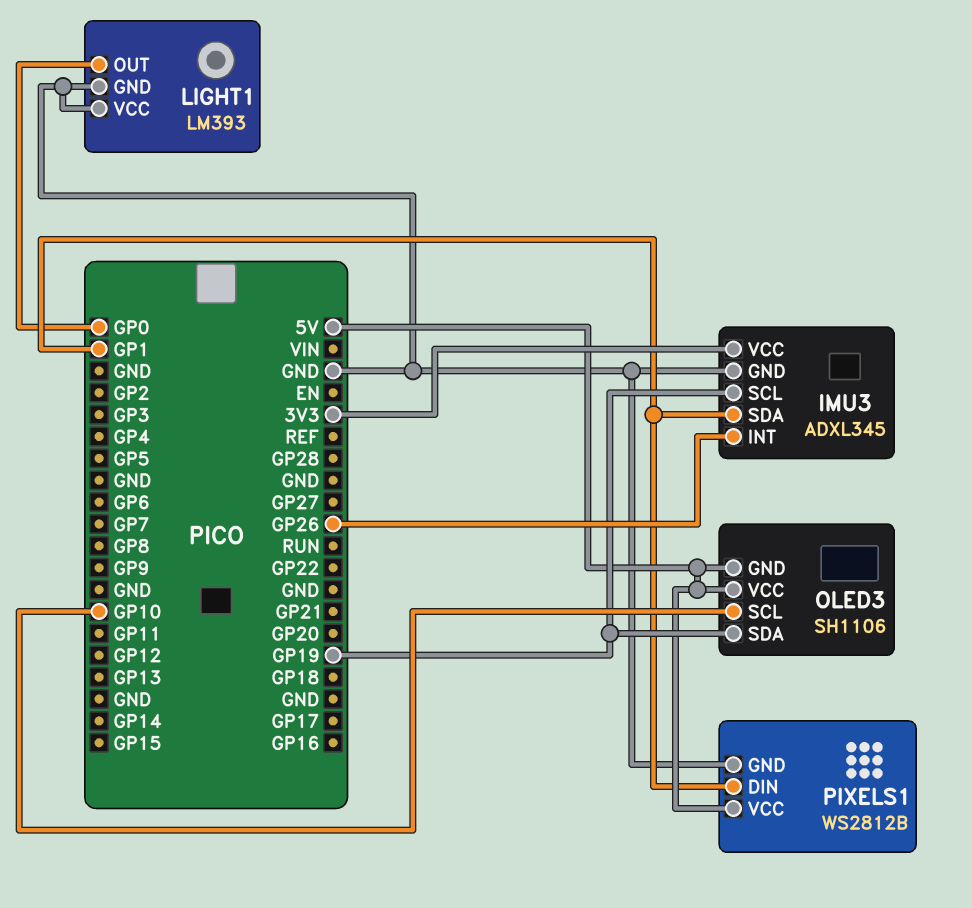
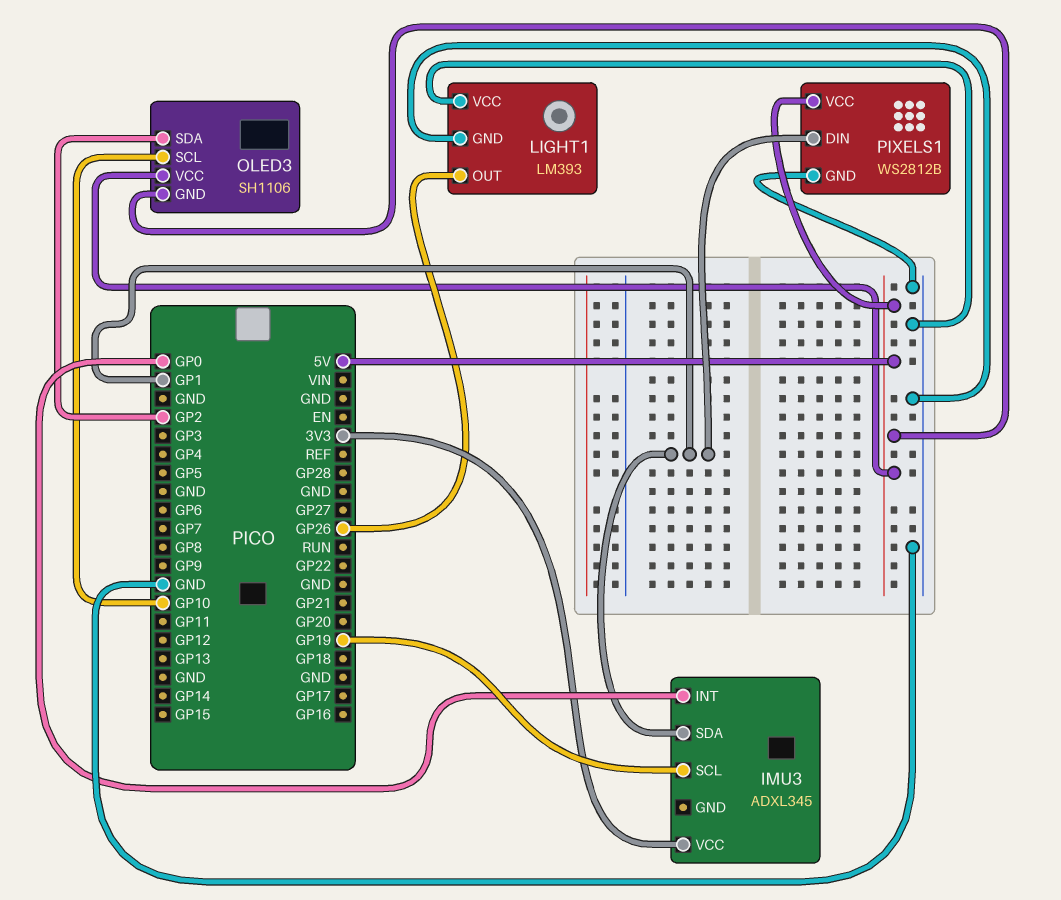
IMU3 pin GND: GND -> none
IMU3 pin INT: GP26 -> GP0
LIGHT1 pin OUT: GP0 -> GP26
OLED3 pin SDA: GP19 -> GP2

